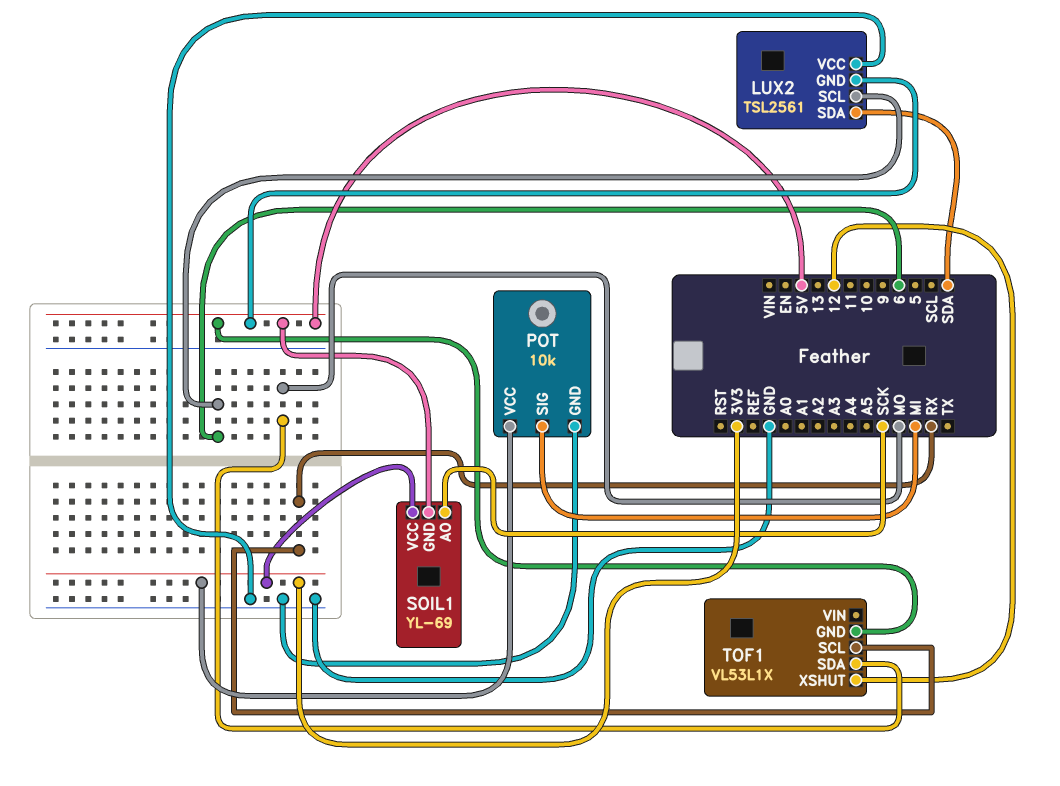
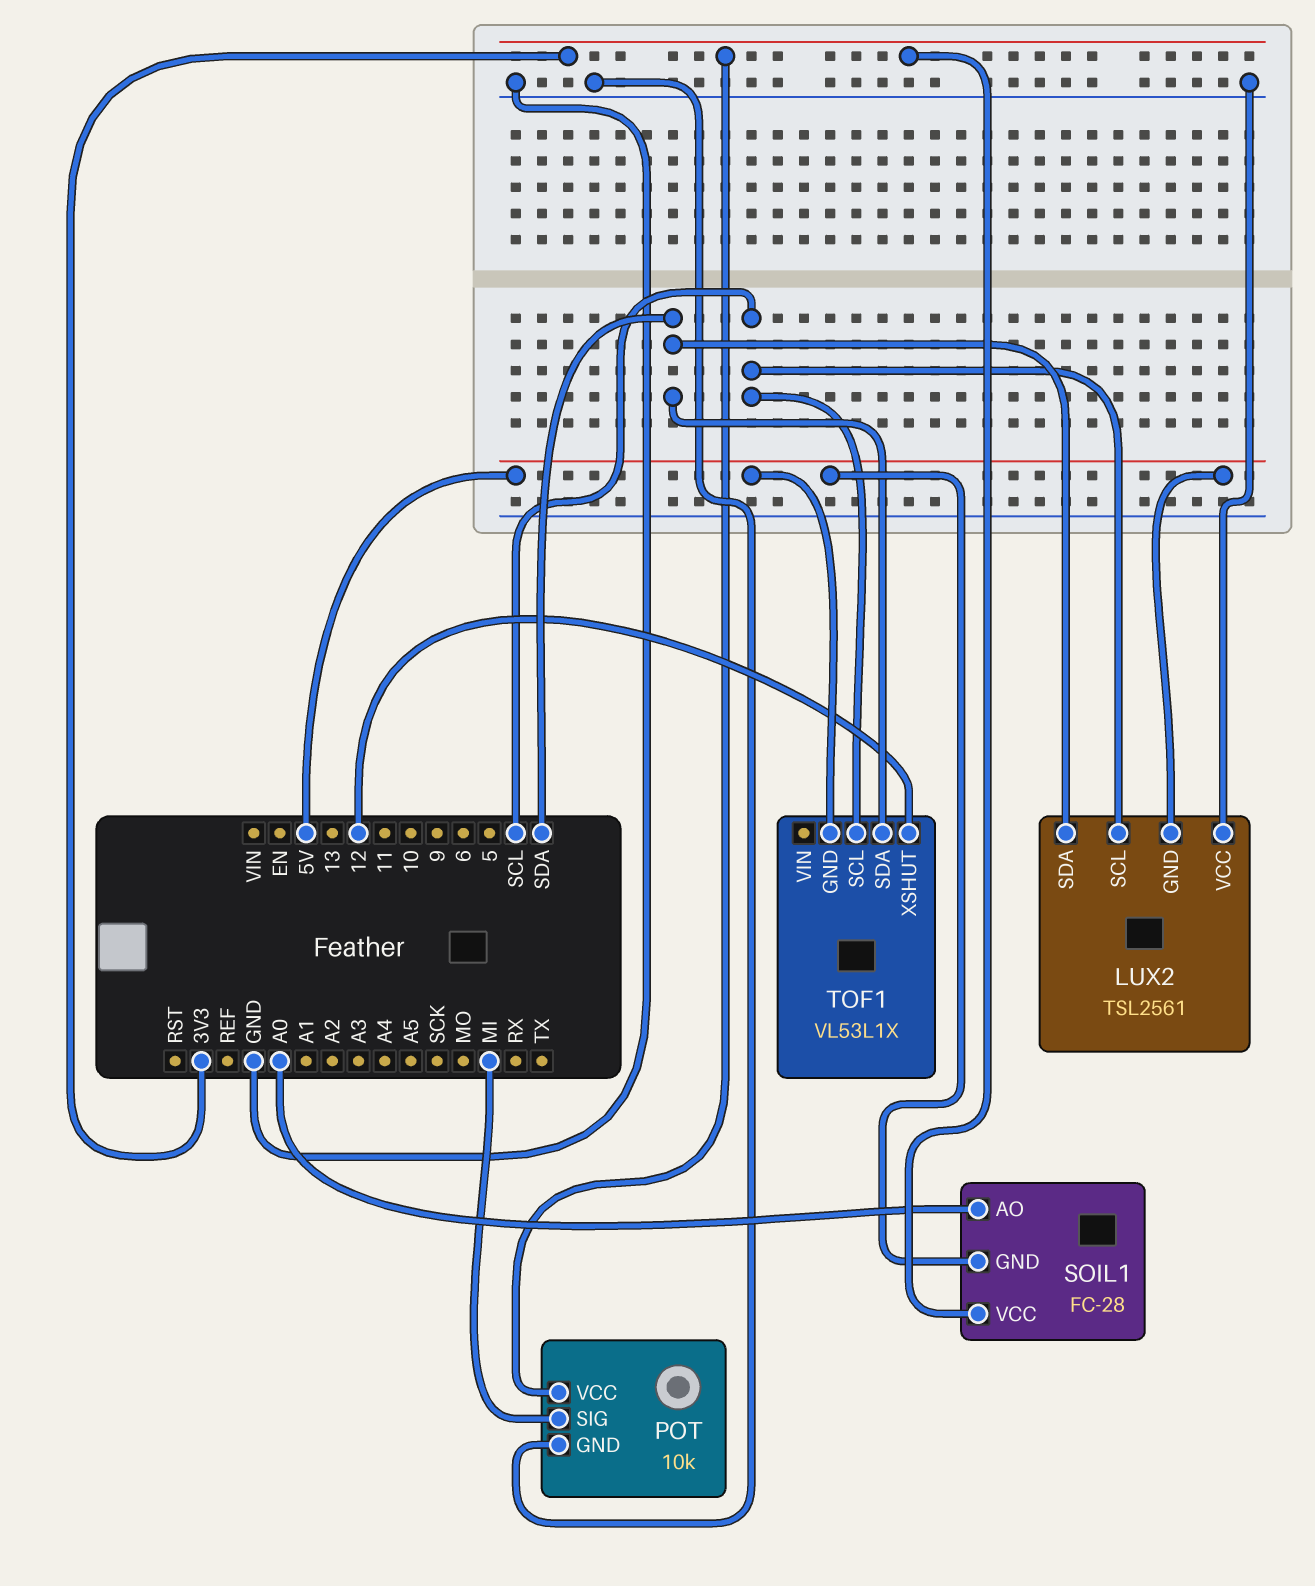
LUX2 pin SCL: 6 -> SCL
SOIL1: YL-69 -> FC-28
SOIL1 pin AO: SCK -> A0
TOF1 pin SCL: RX -> SCL
TOF1 pin SDA: MO -> SDA

